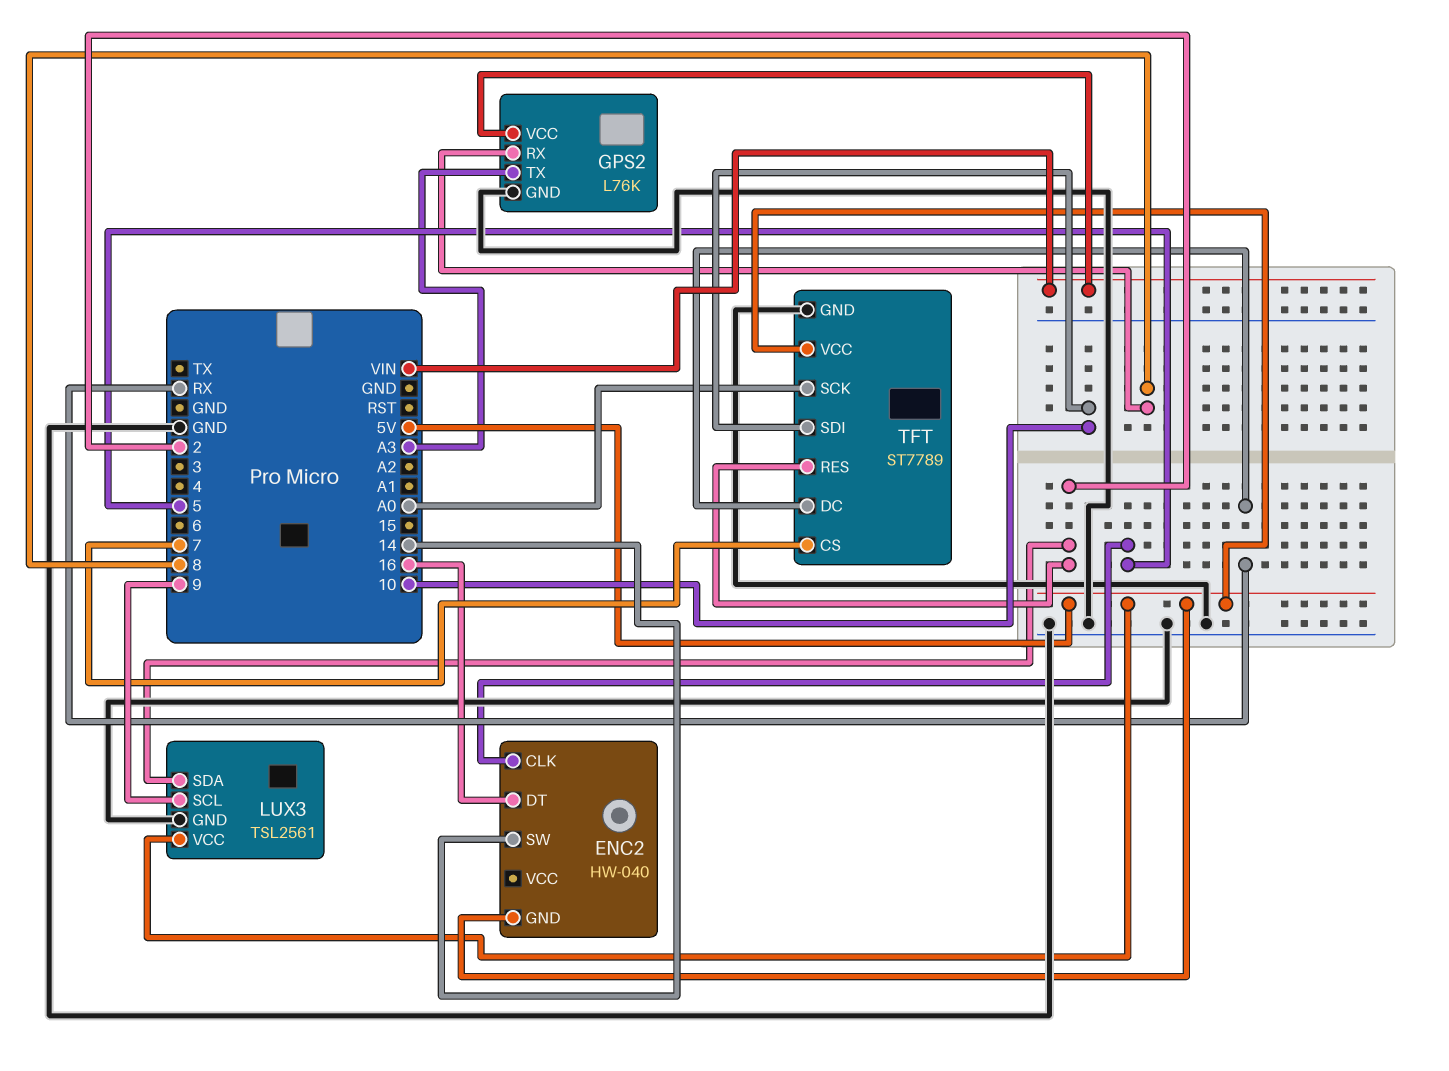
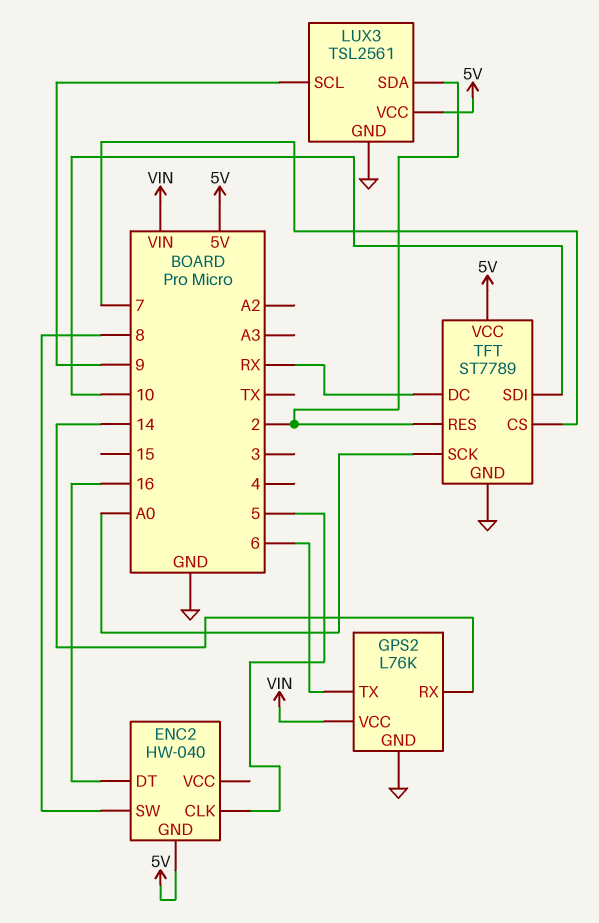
ENC2 pin SW: 14 -> 8
GPS2 pin RX: 8 -> 14
GPS2 pin TX: A3 -> 6

